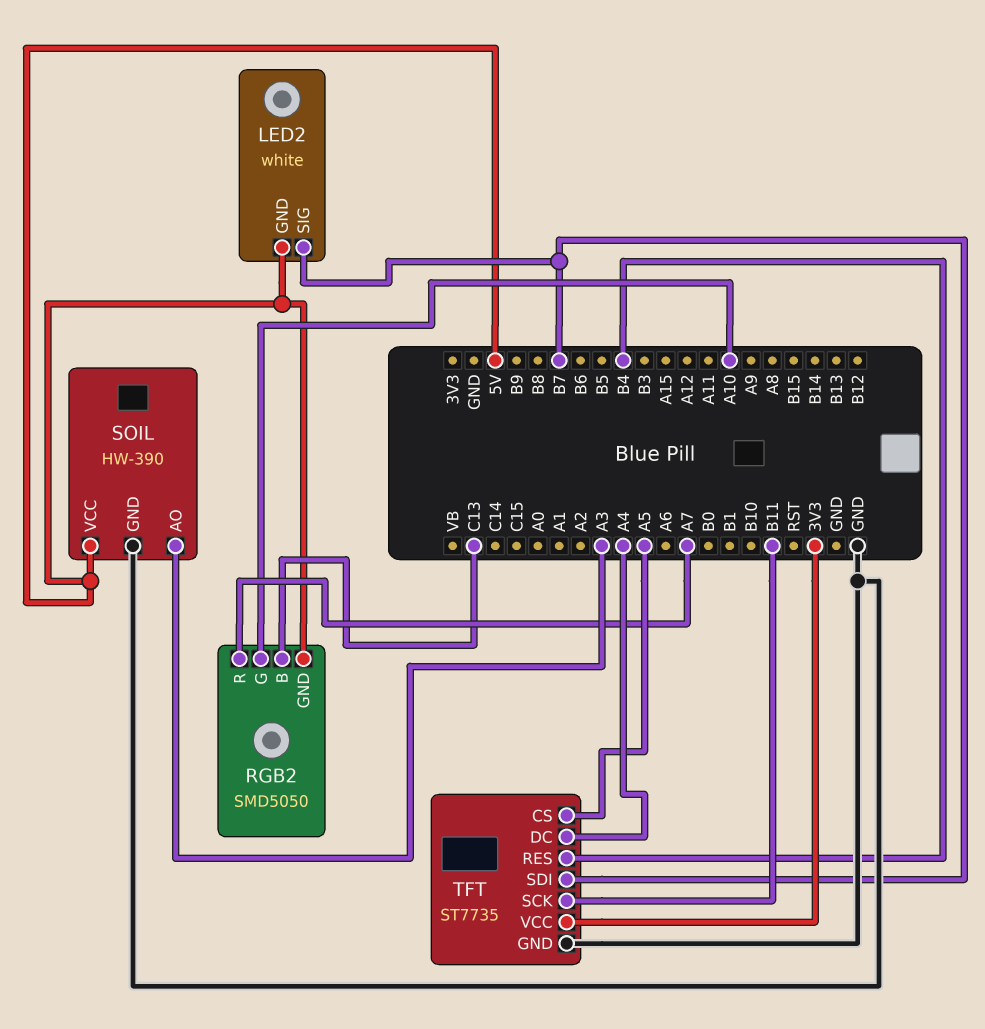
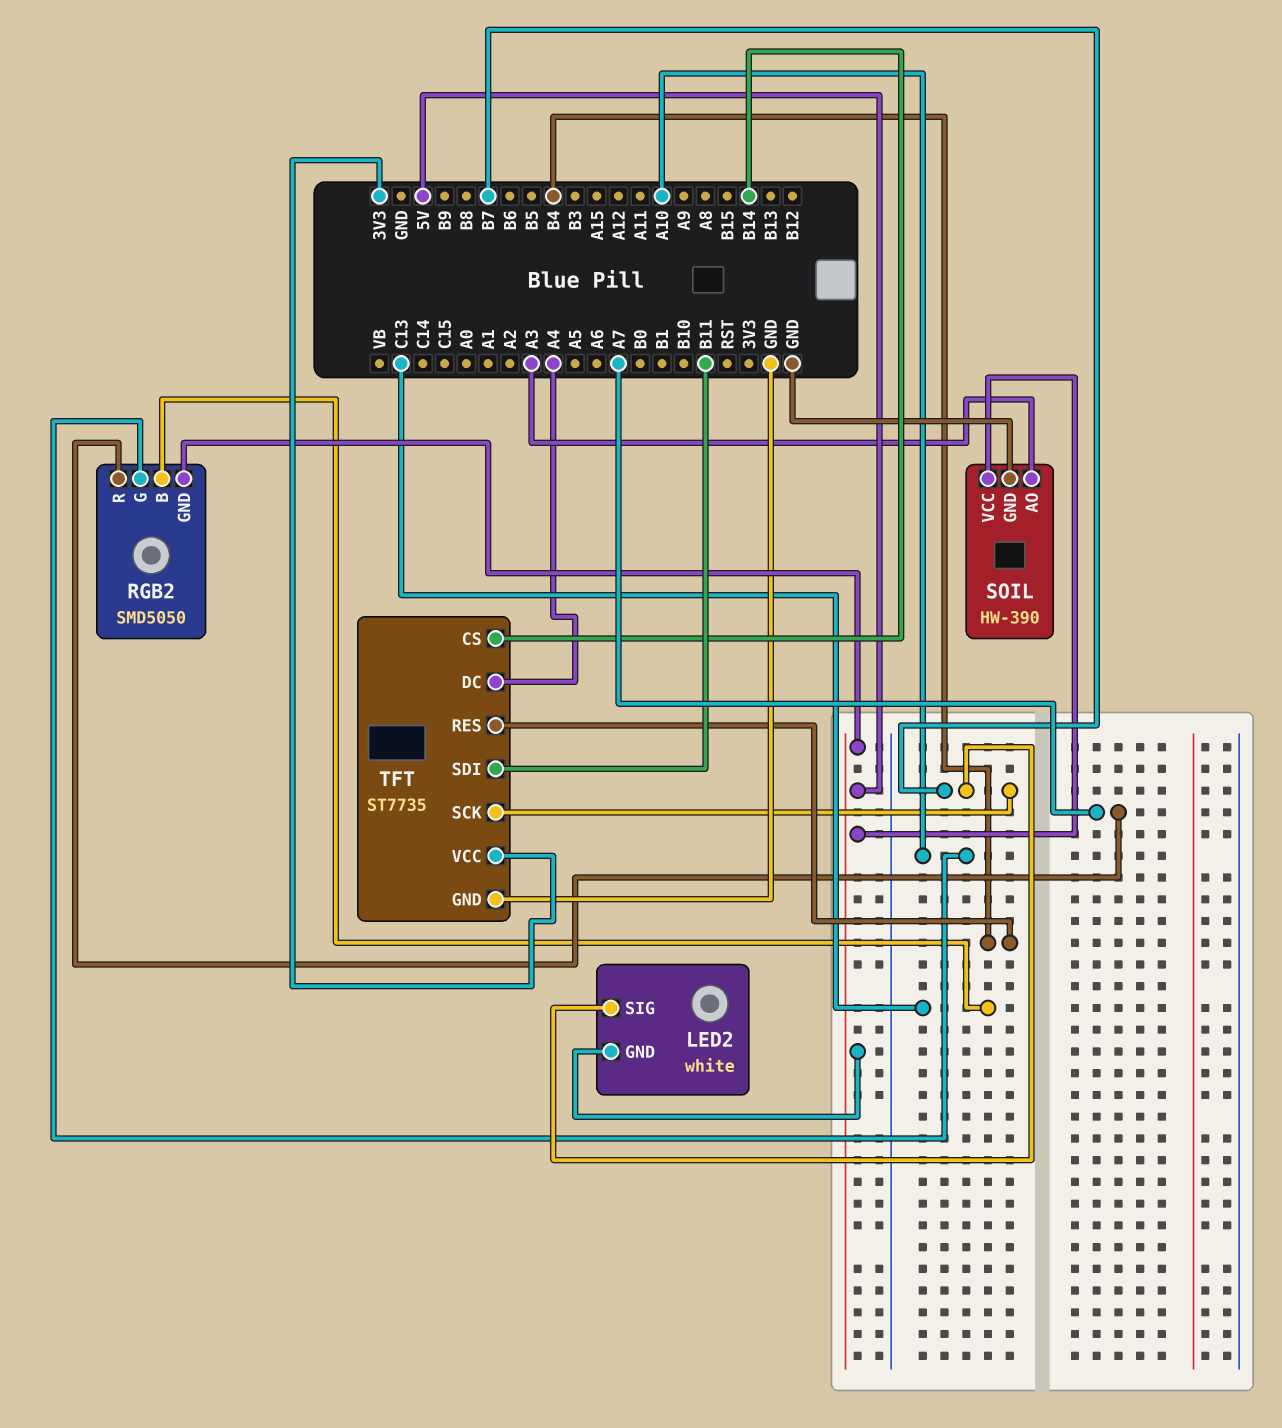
TFT pin CS: A5 -> B14
TFT pin SCK: B11 -> B7
TFT pin SDI: B7 -> B11

